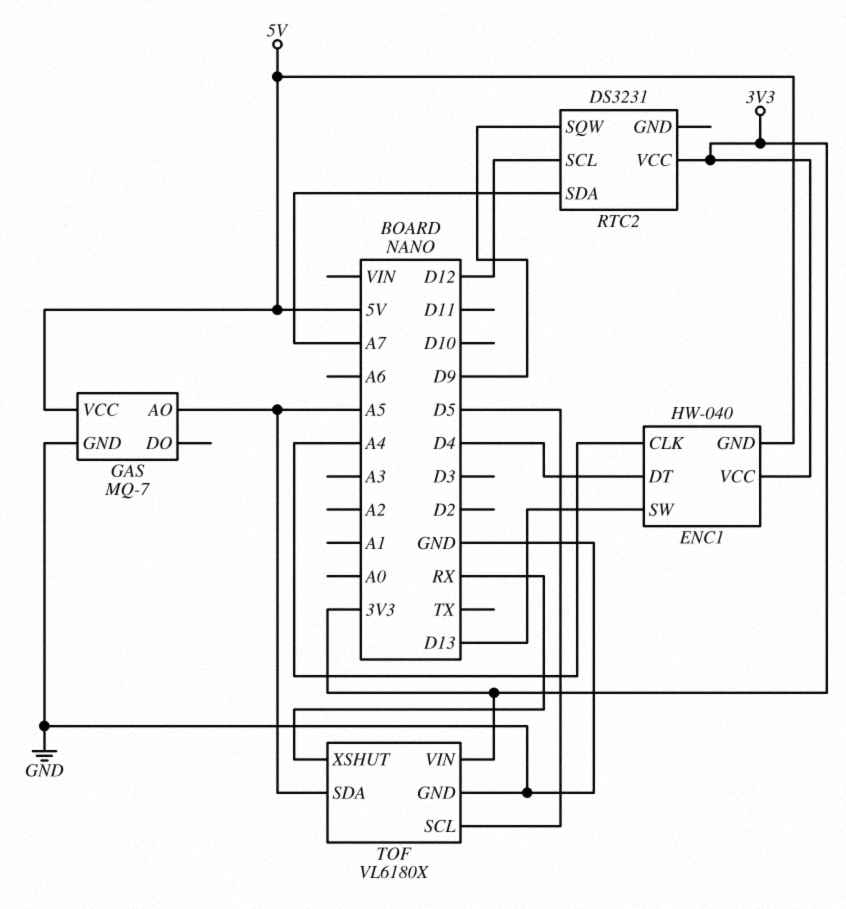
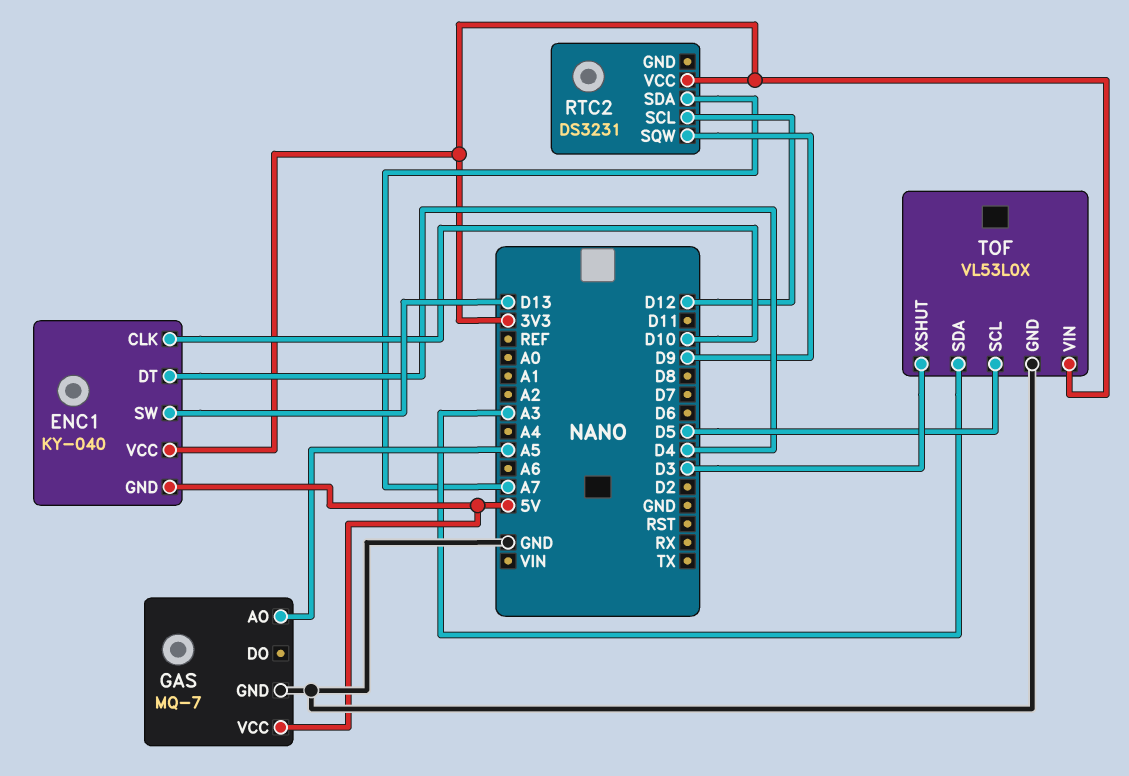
ENC1: HW-040 -> KY-040
ENC1 pin CLK: A4 -> D10
TOF: VL6180X -> VL53L0X
TOF pin SDA: A5 -> A3
TOF pin XSHUT: RX -> D3

